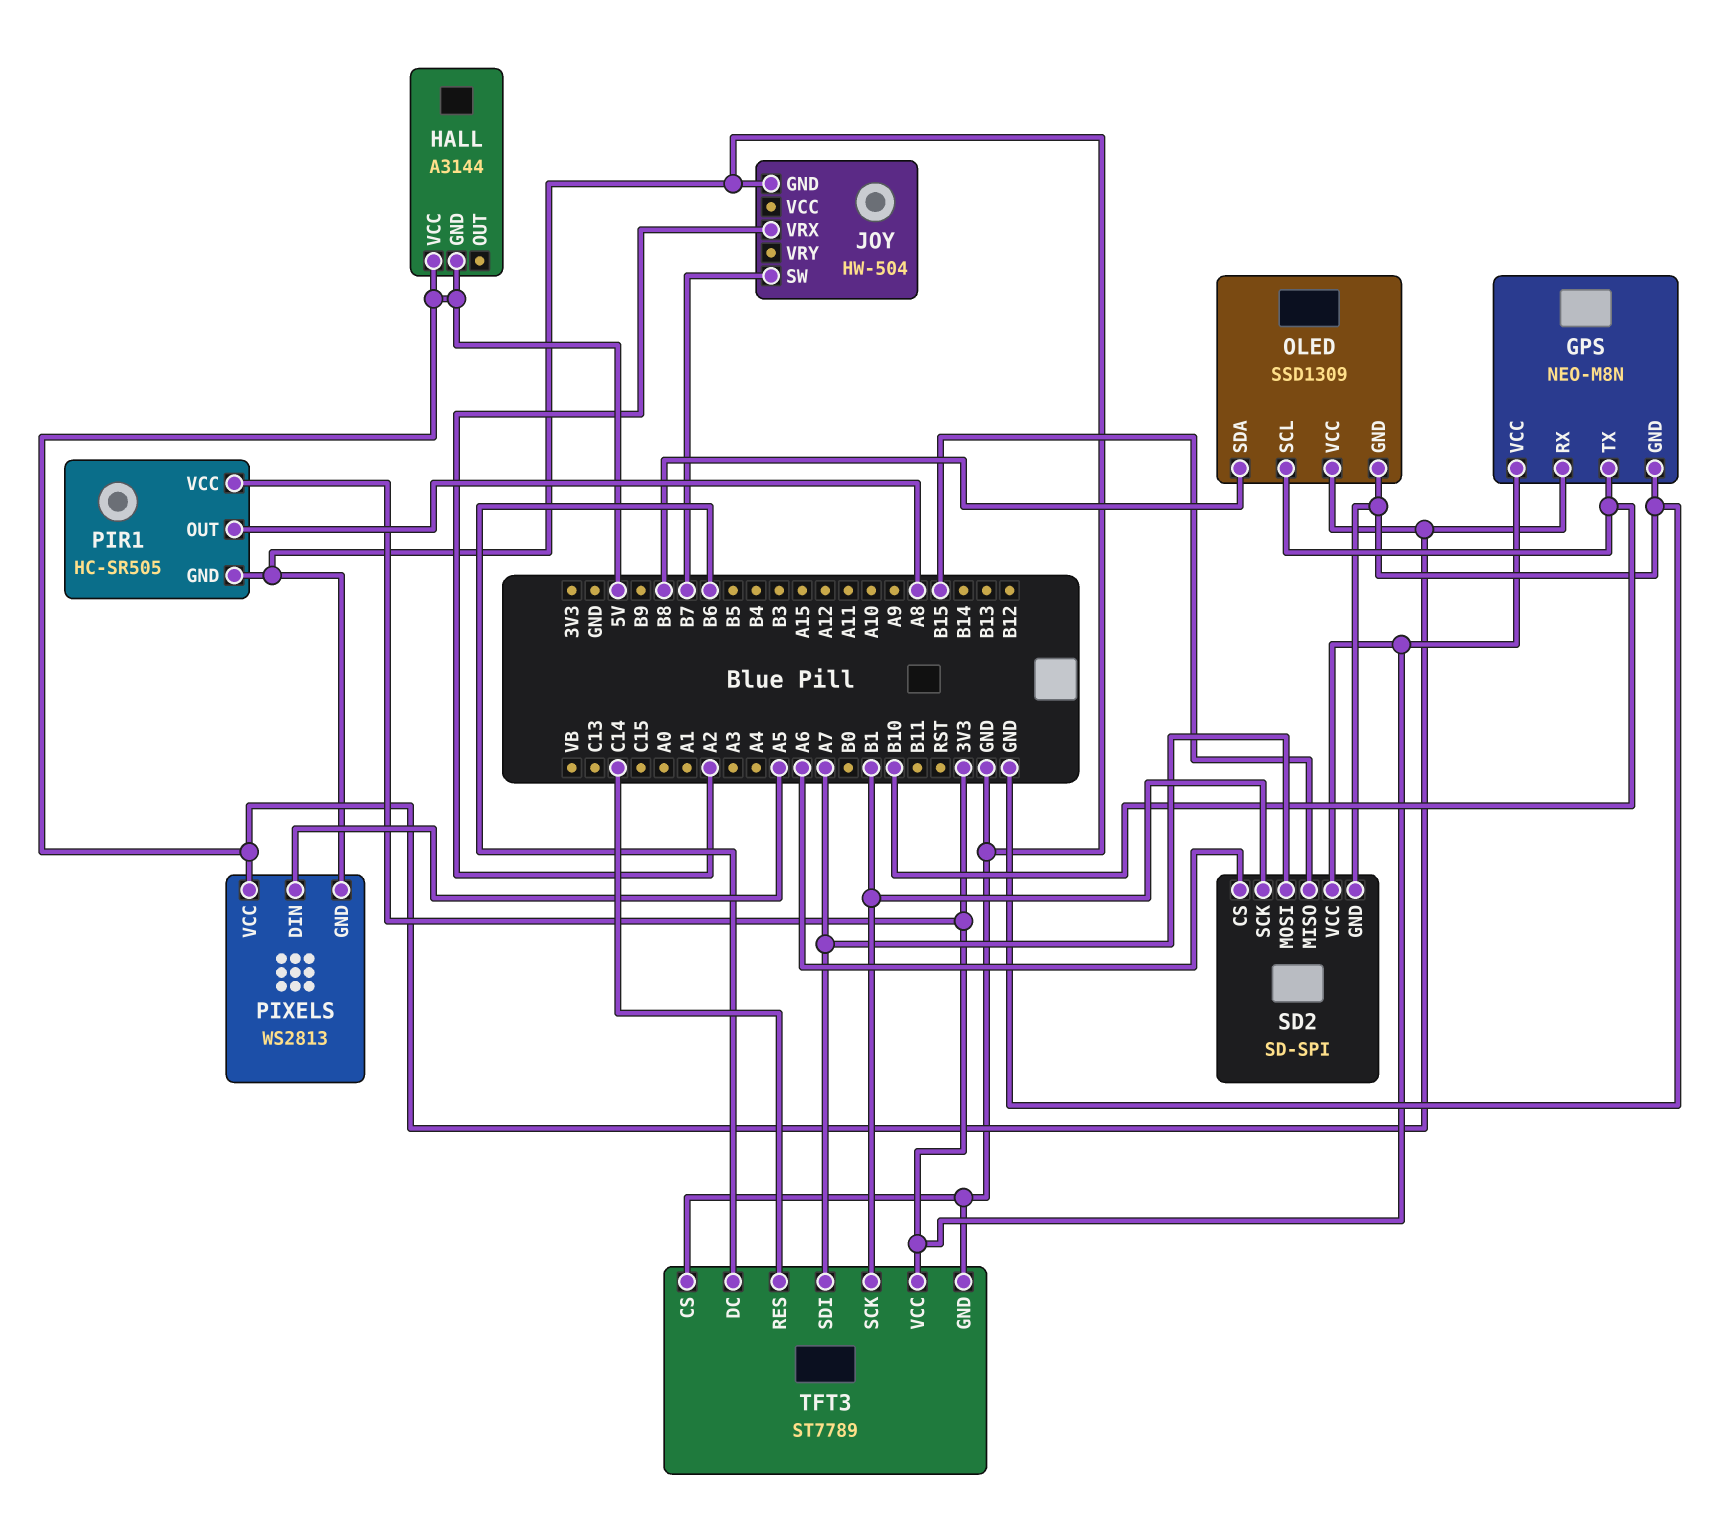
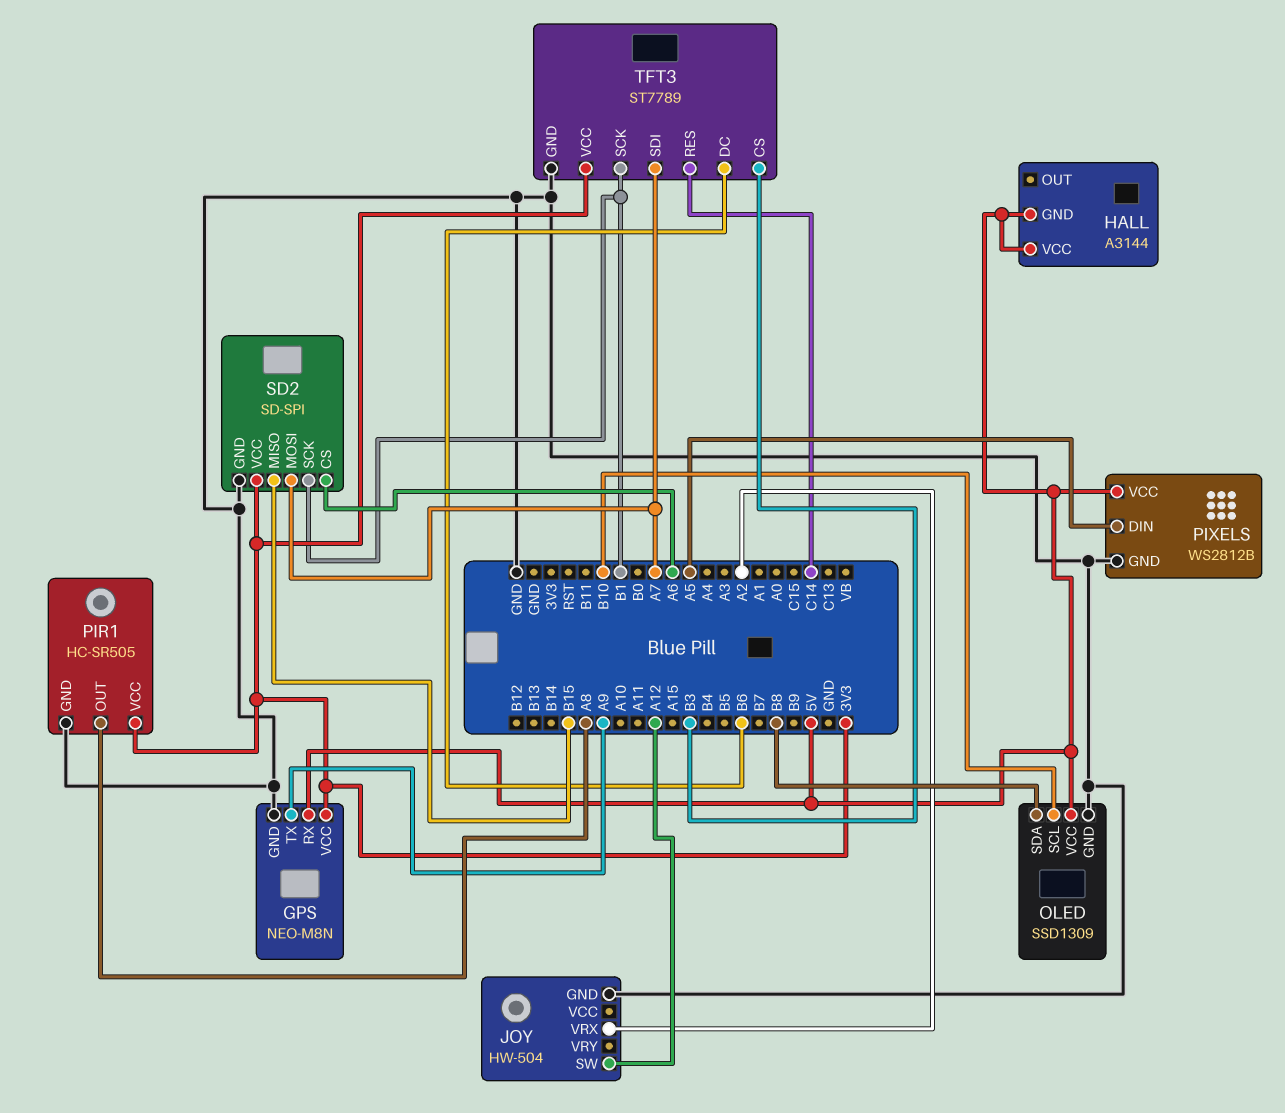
GPS pin TX: B10 -> A9
JOY pin SW: B7 -> A12
PIXELS: WS2813 -> WS2812B
TFT3 pin CS: GND -> B3

